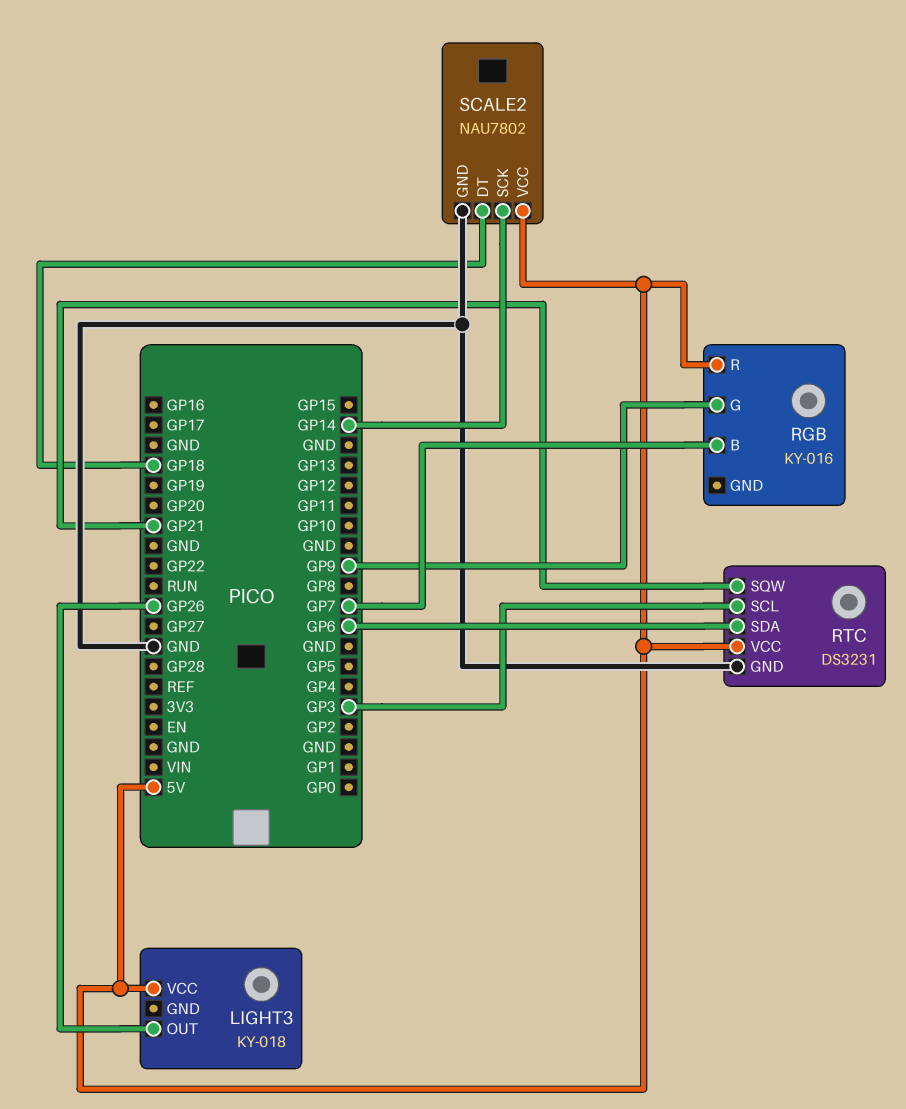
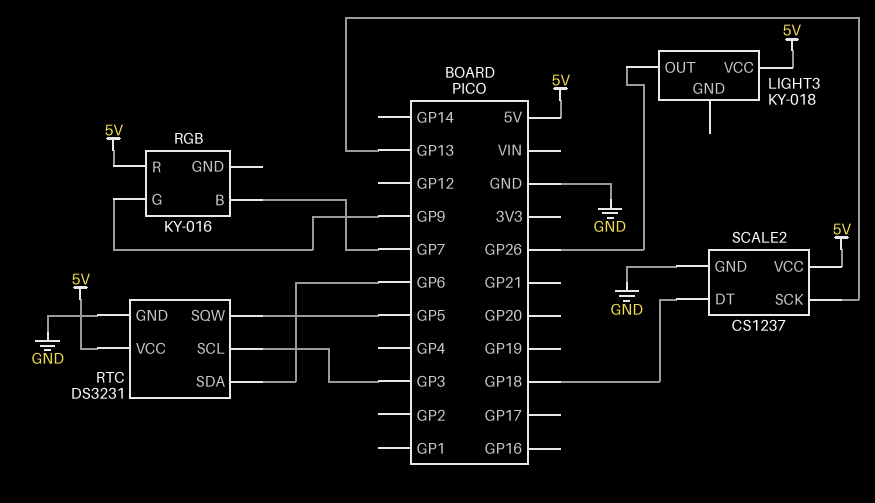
RTC pin SQW: GP21 -> GP5
SCALE2: NAU7802 -> CS1237
SCALE2 pin SCK: GP14 -> GP13

